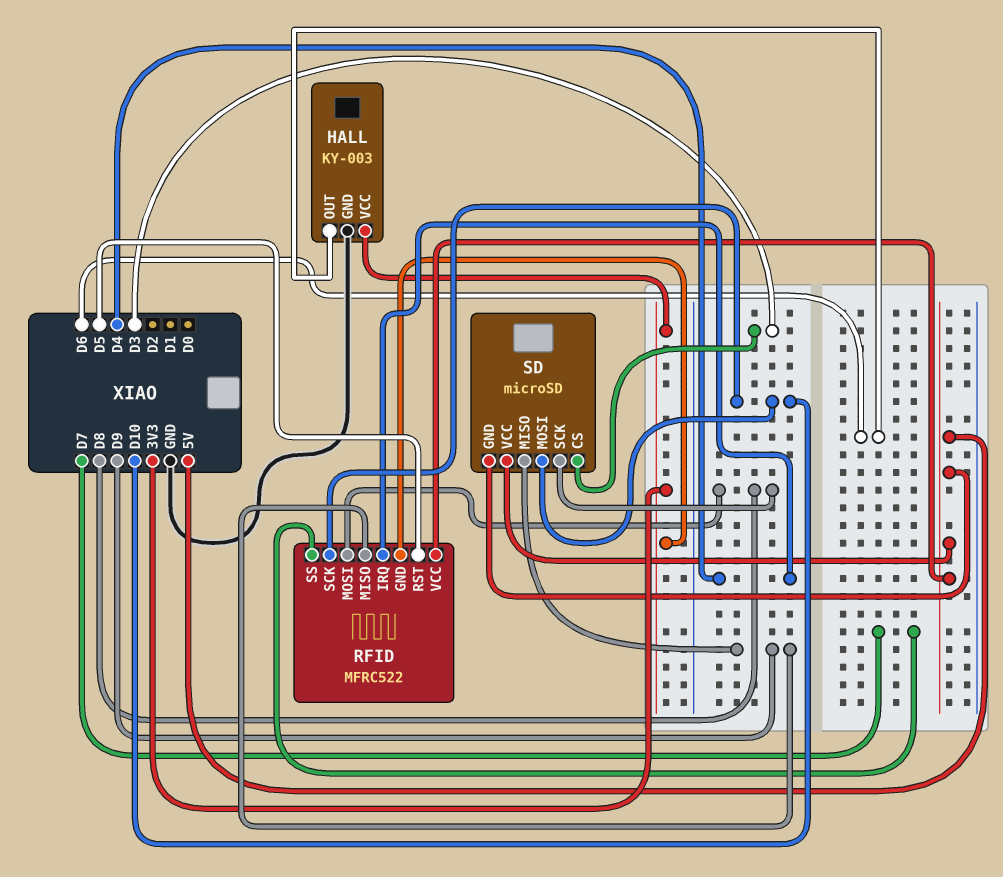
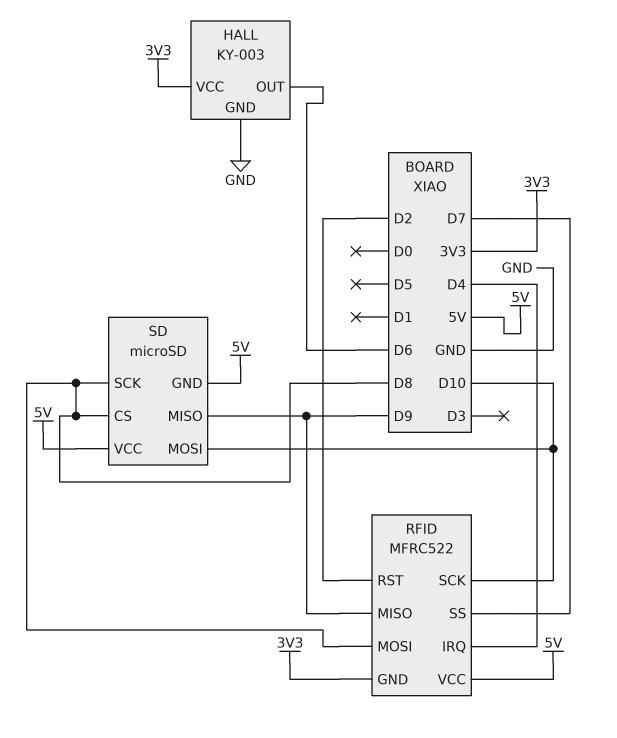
RFID pin RST: D5 -> D2
SD pin CS: D3 -> D8

